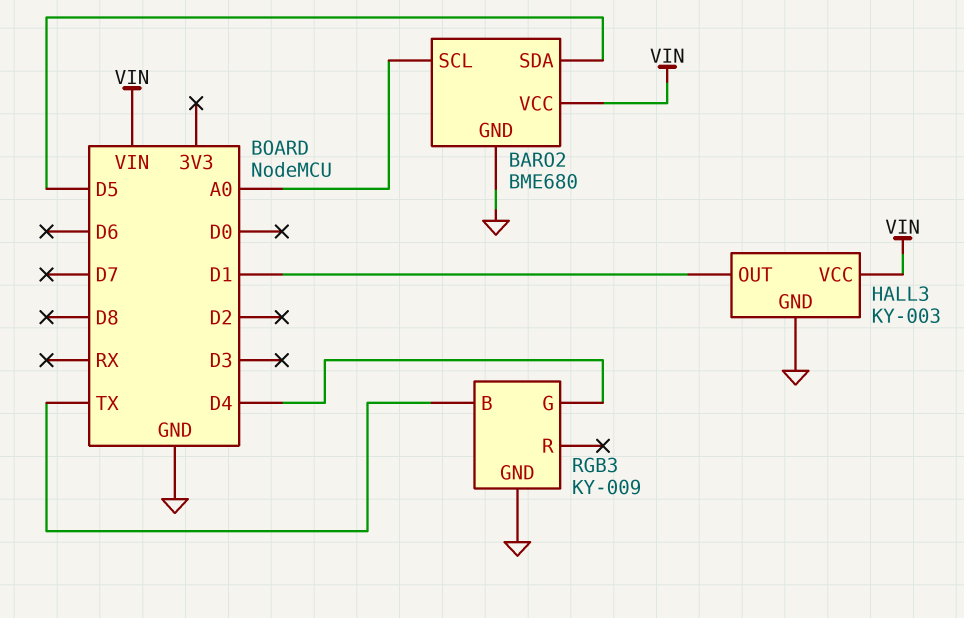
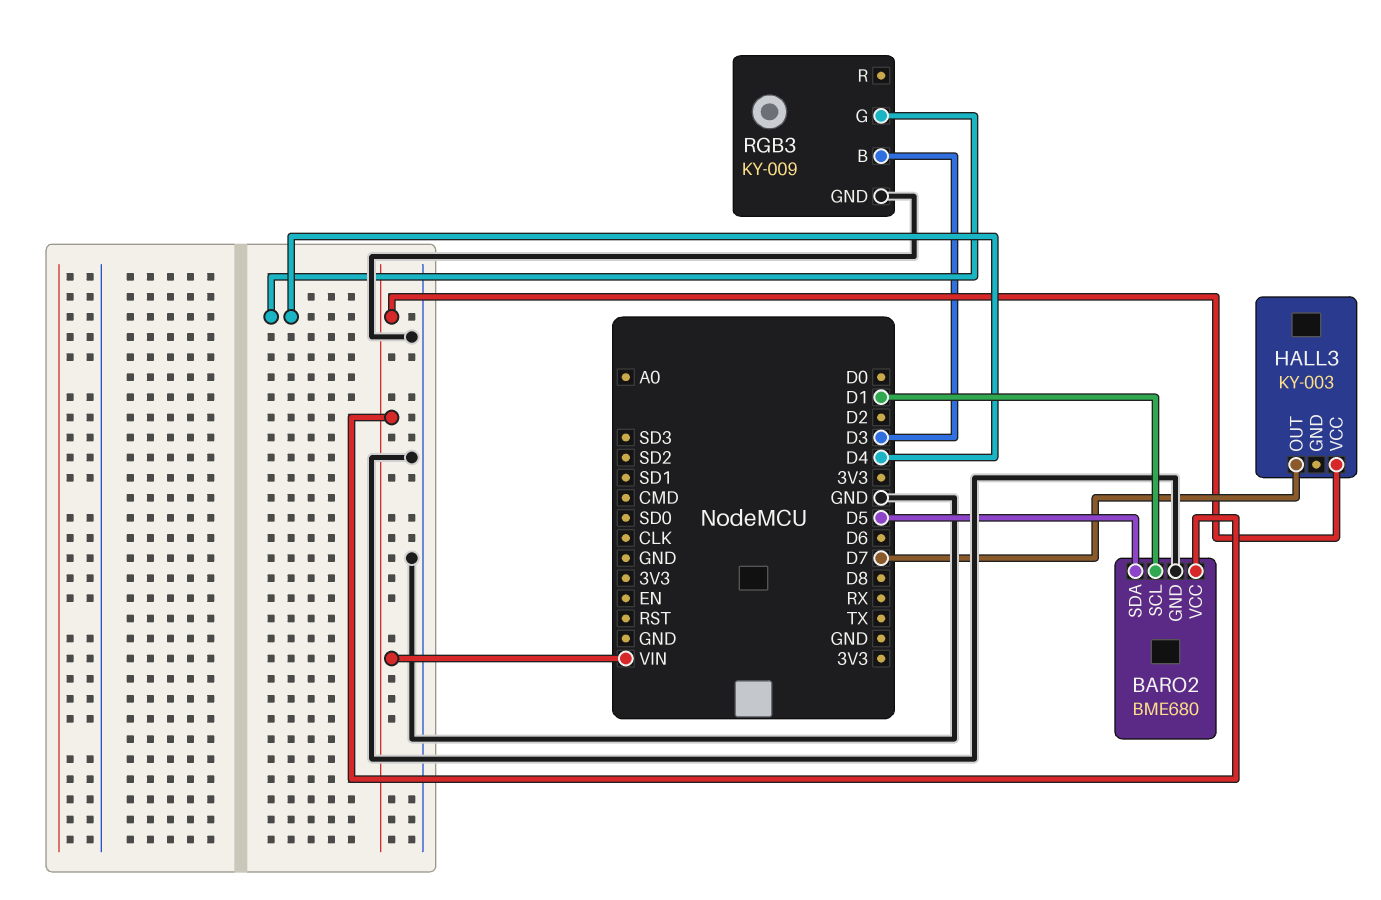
BARO2 pin SCL: A0 -> D1
HALL3 pin GND: GND -> none
HALL3 pin OUT: D1 -> D7
RGB3 pin B: TX -> D3

